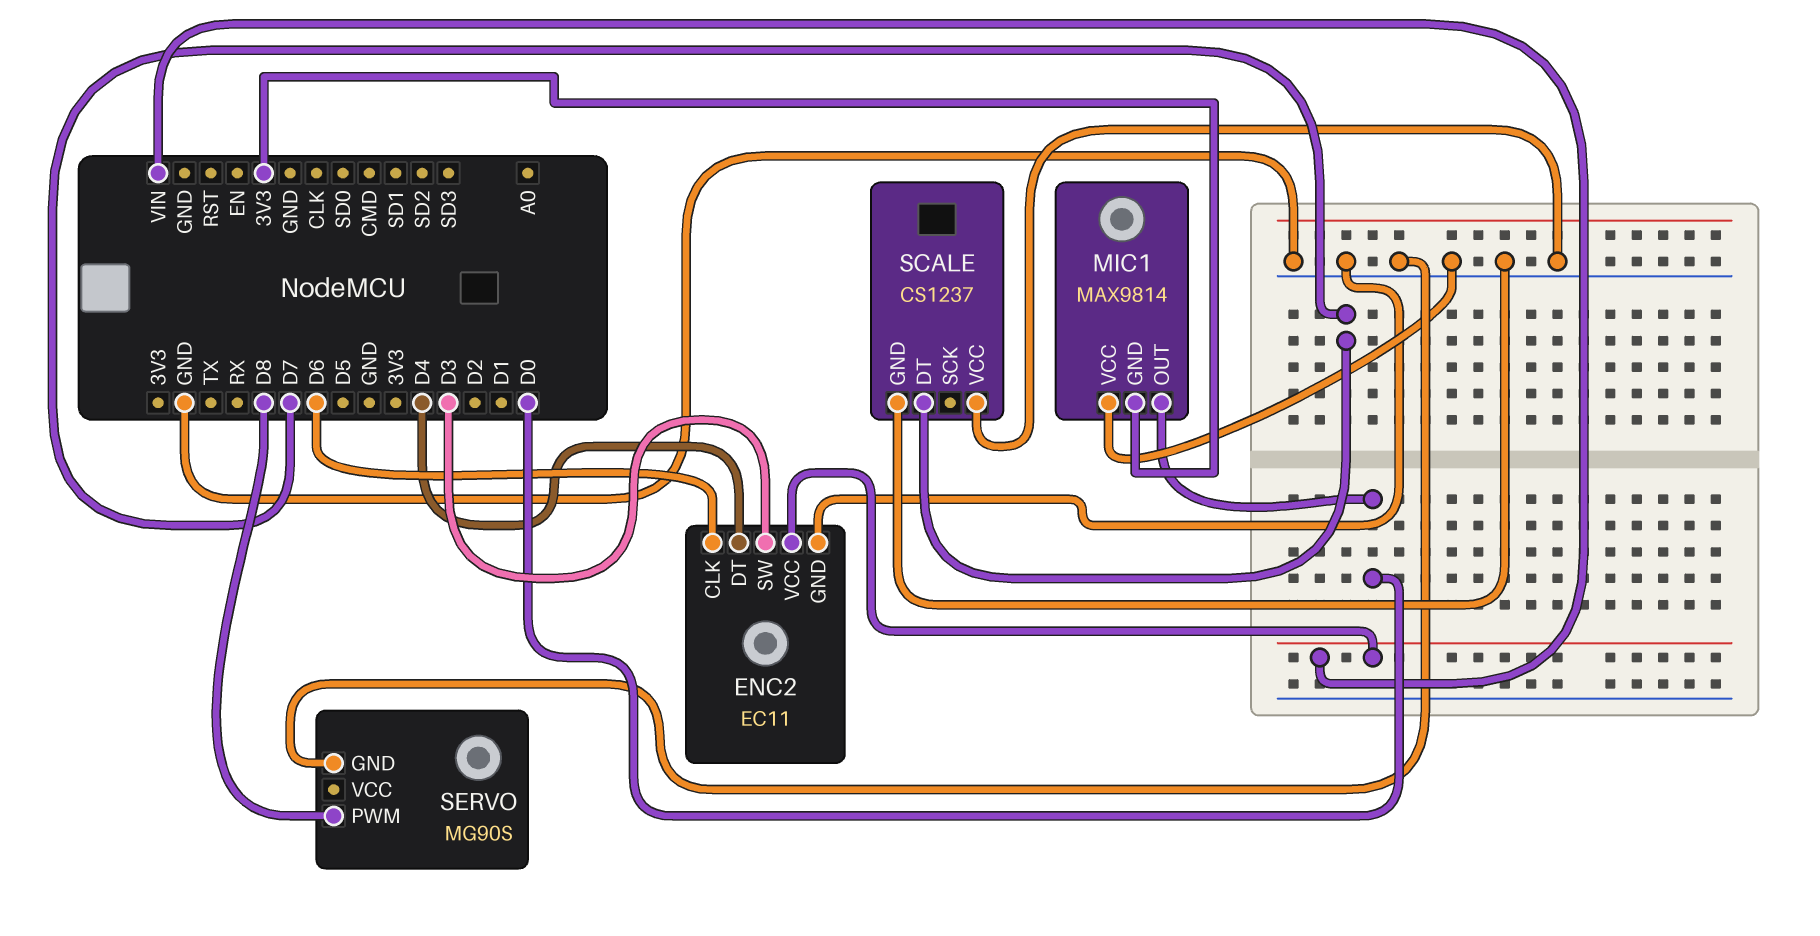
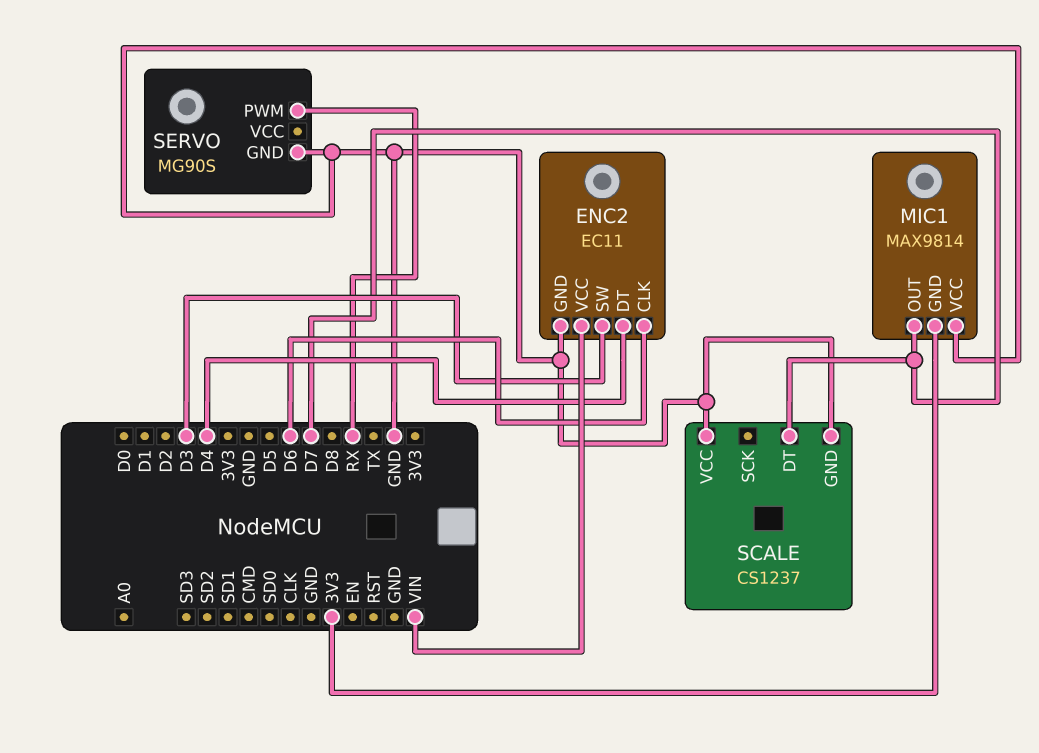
MIC1 pin OUT: D0 -> D7
SERVO pin PWM: D8 -> RX

